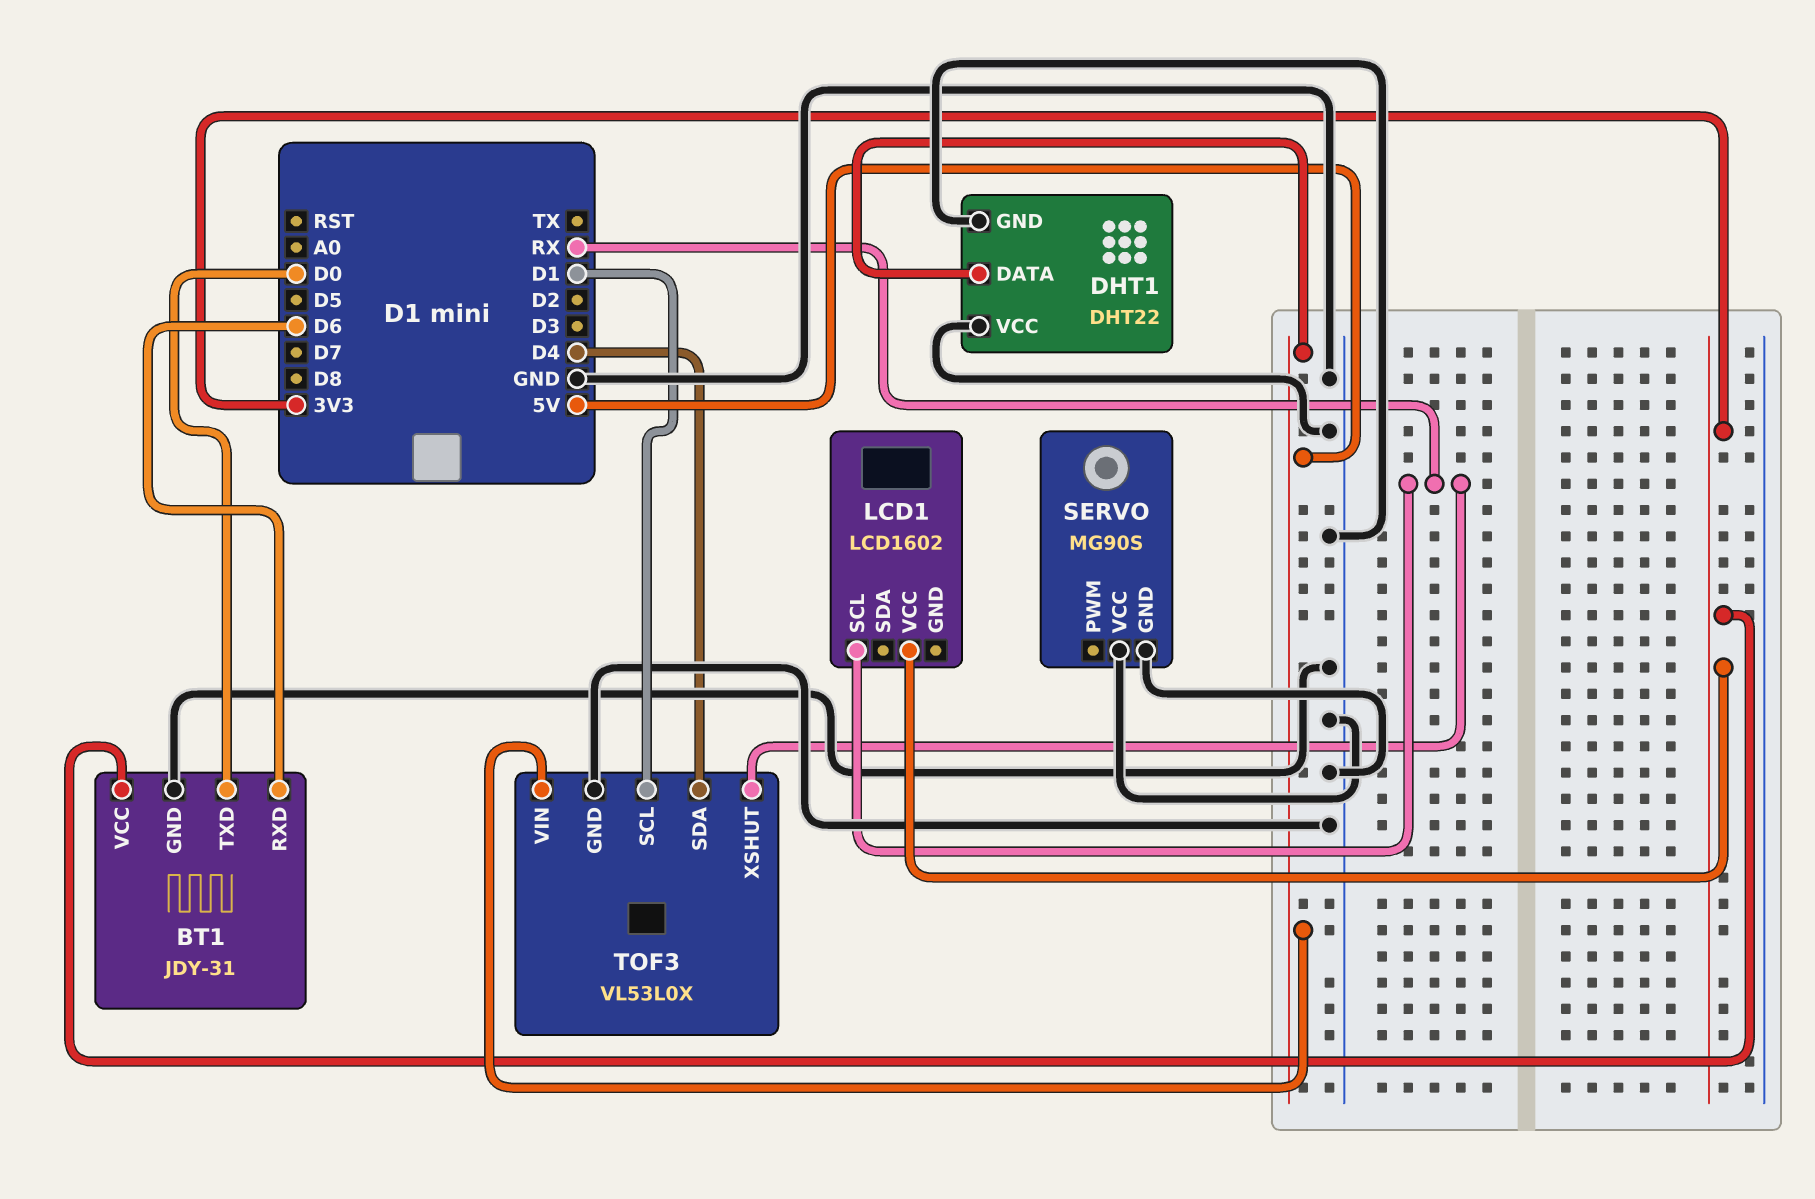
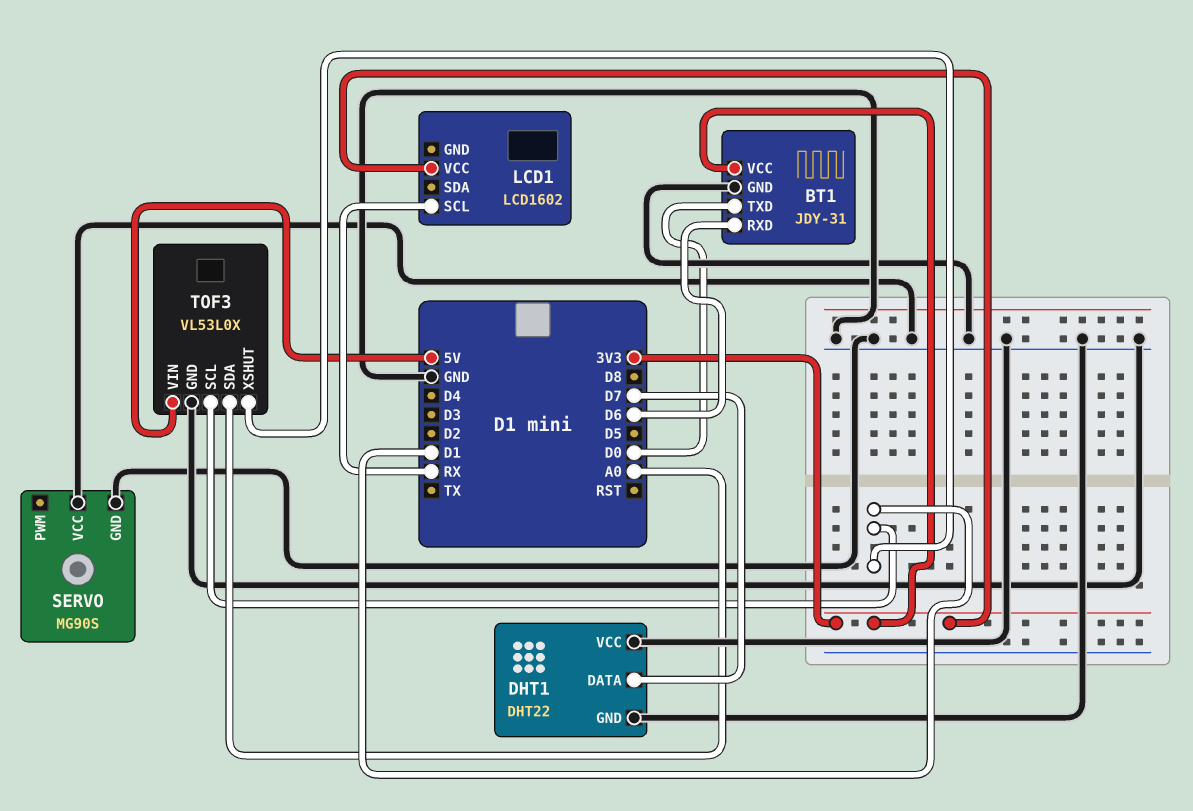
DHT1 pin DATA: 5V -> D7
TOF3 pin SDA: D4 -> A0
TOF3 pin XSHUT: RX -> D1

